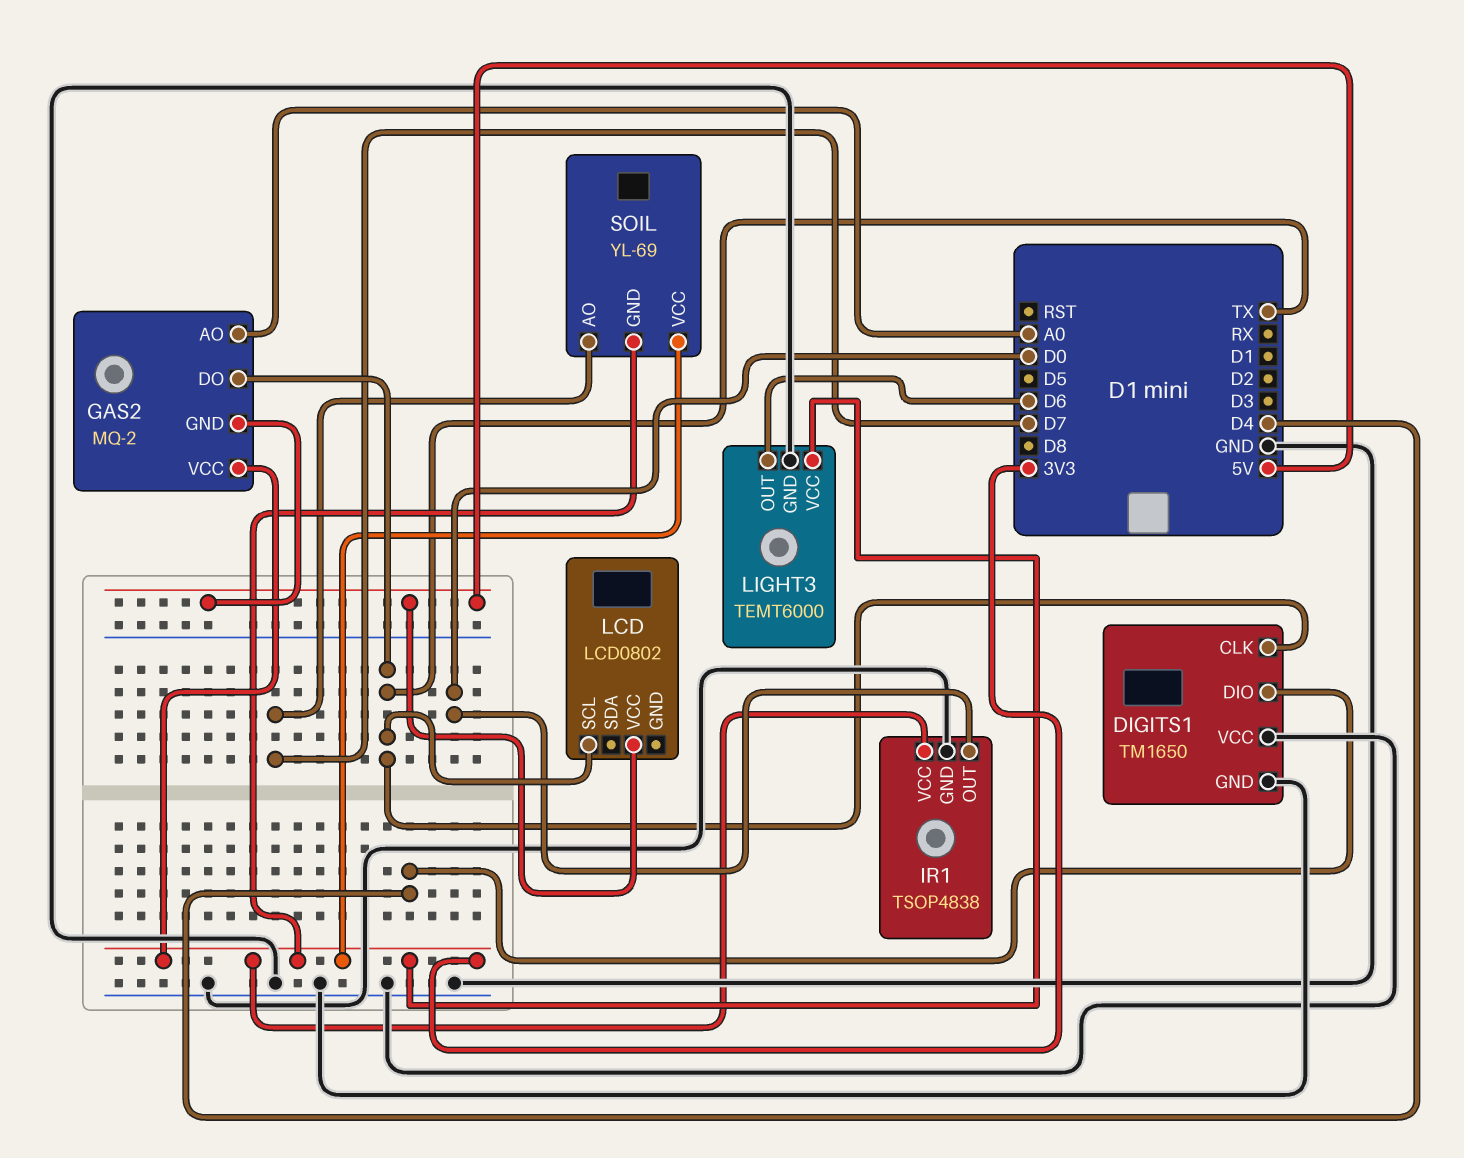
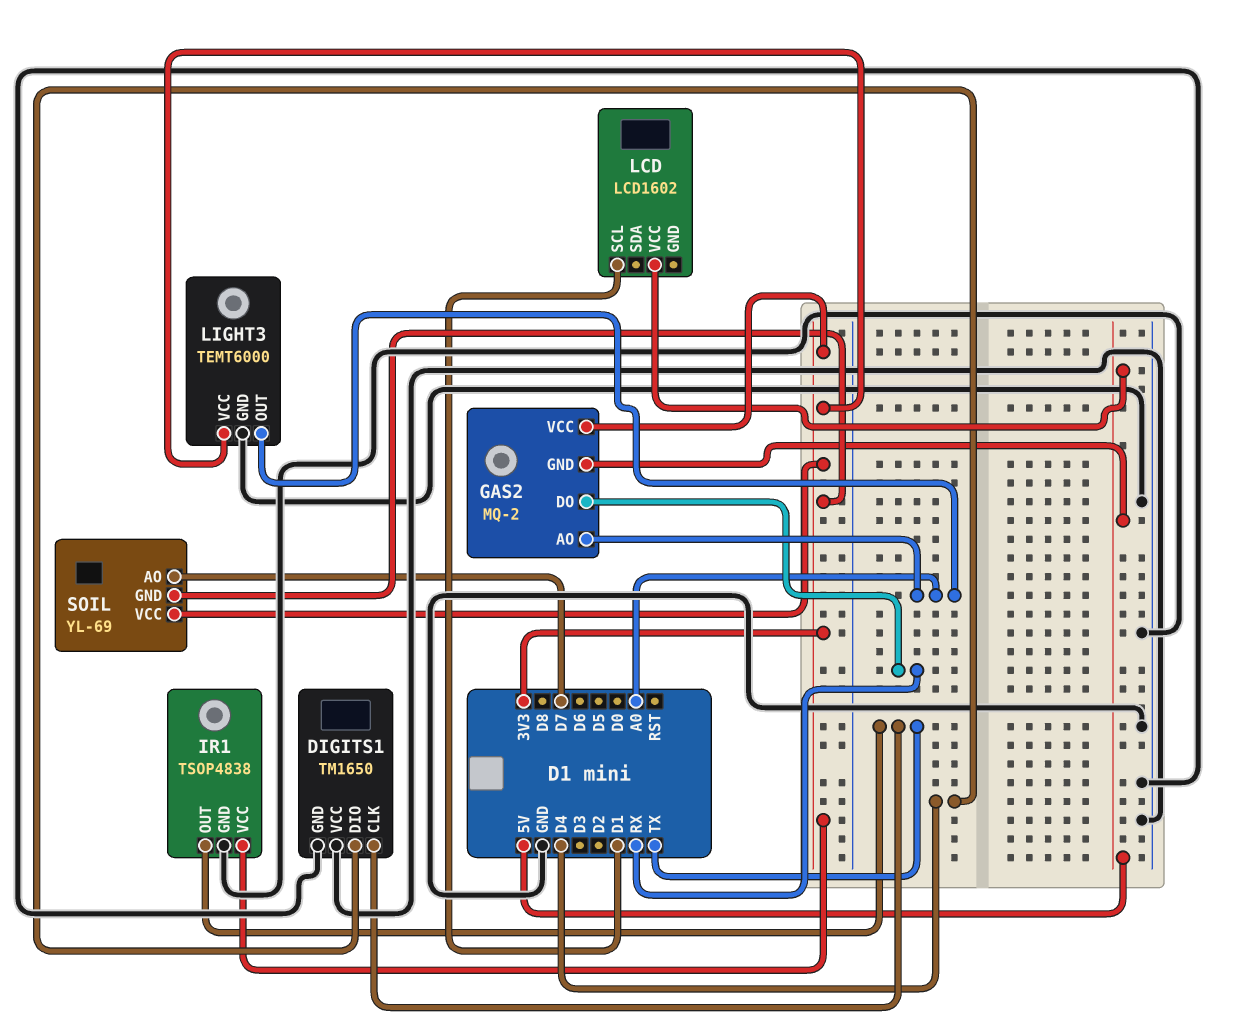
GAS2 pin DO: TX -> RX
IR1 pin OUT: D0 -> TX
LCD: LCD0802 -> LCD1602
LCD pin SCL: TX -> D1
LIGHT3 pin OUT: D6 -> A0

